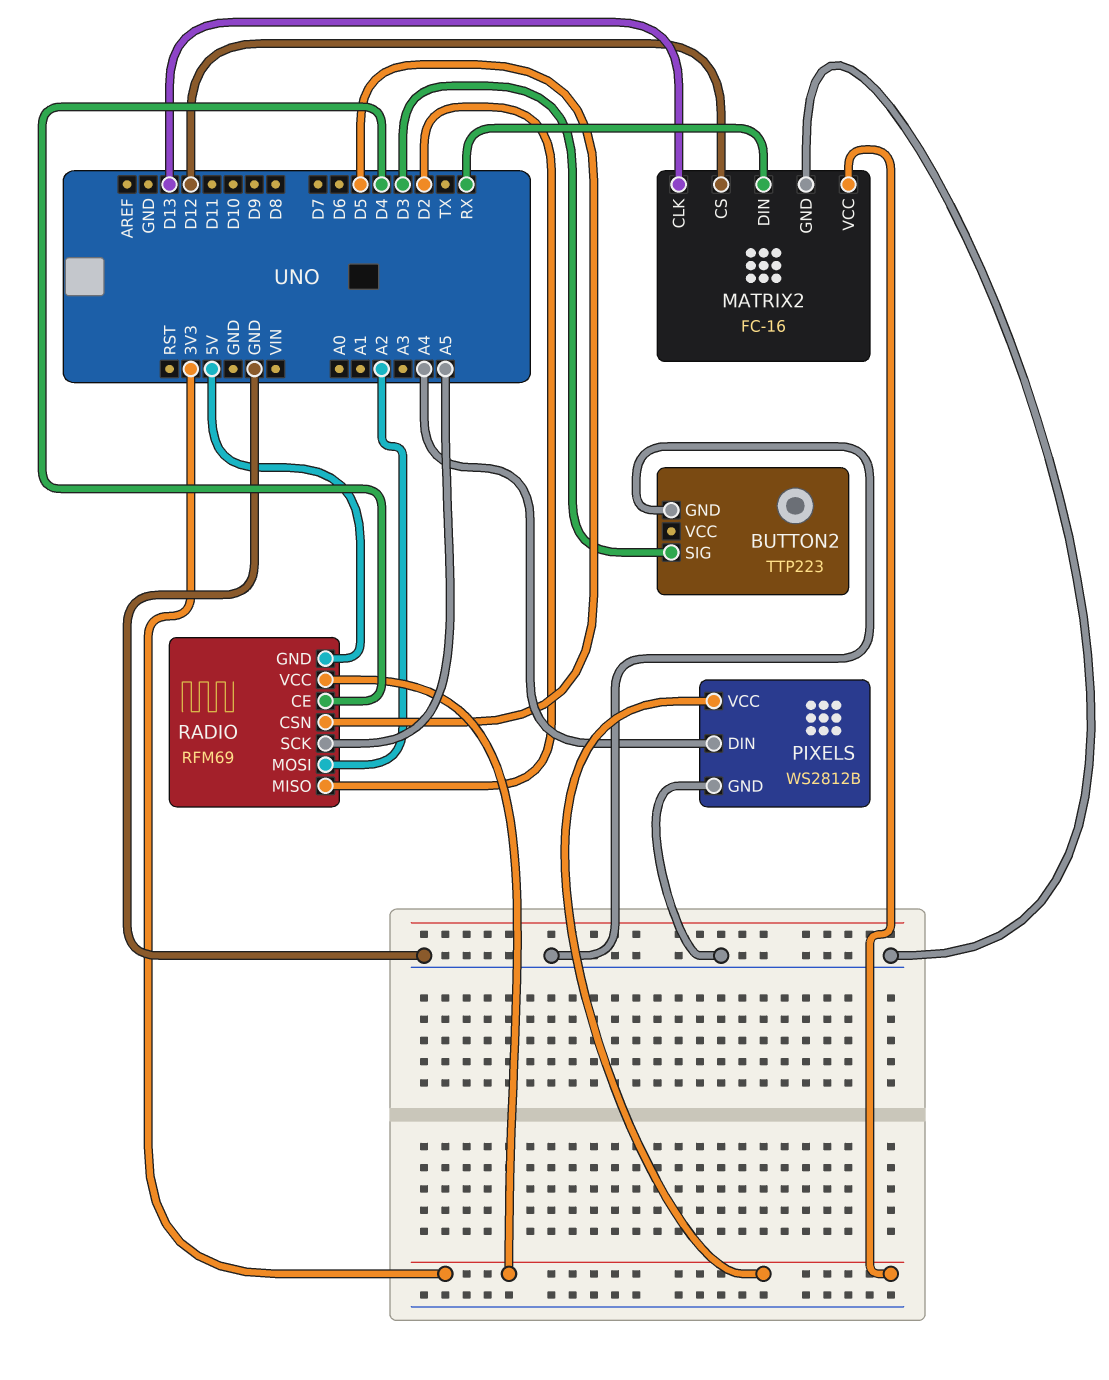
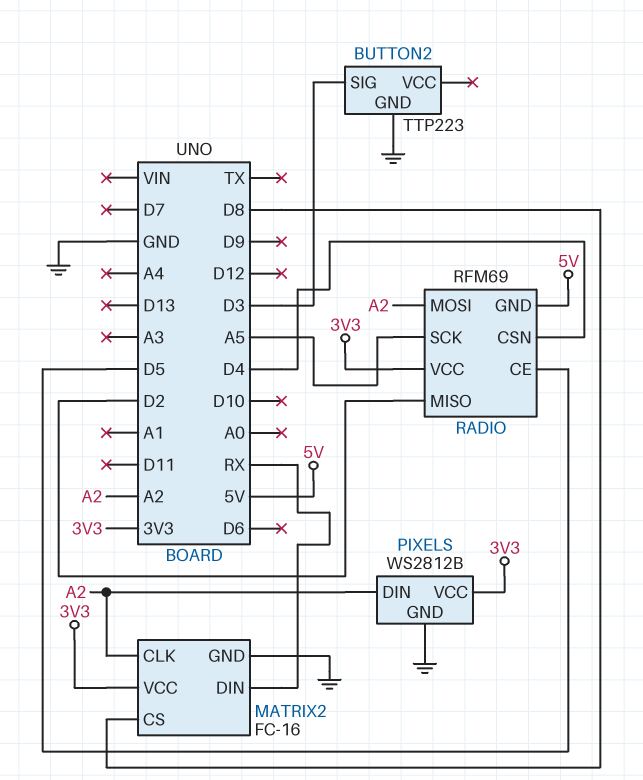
MATRIX2 pin CLK: D13 -> A2
MATRIX2 pin CS: D12 -> D8
PIXELS pin DIN: A4 -> A2
RADIO pin CE: D4 -> D5
RADIO pin CSN: D5 -> D4

